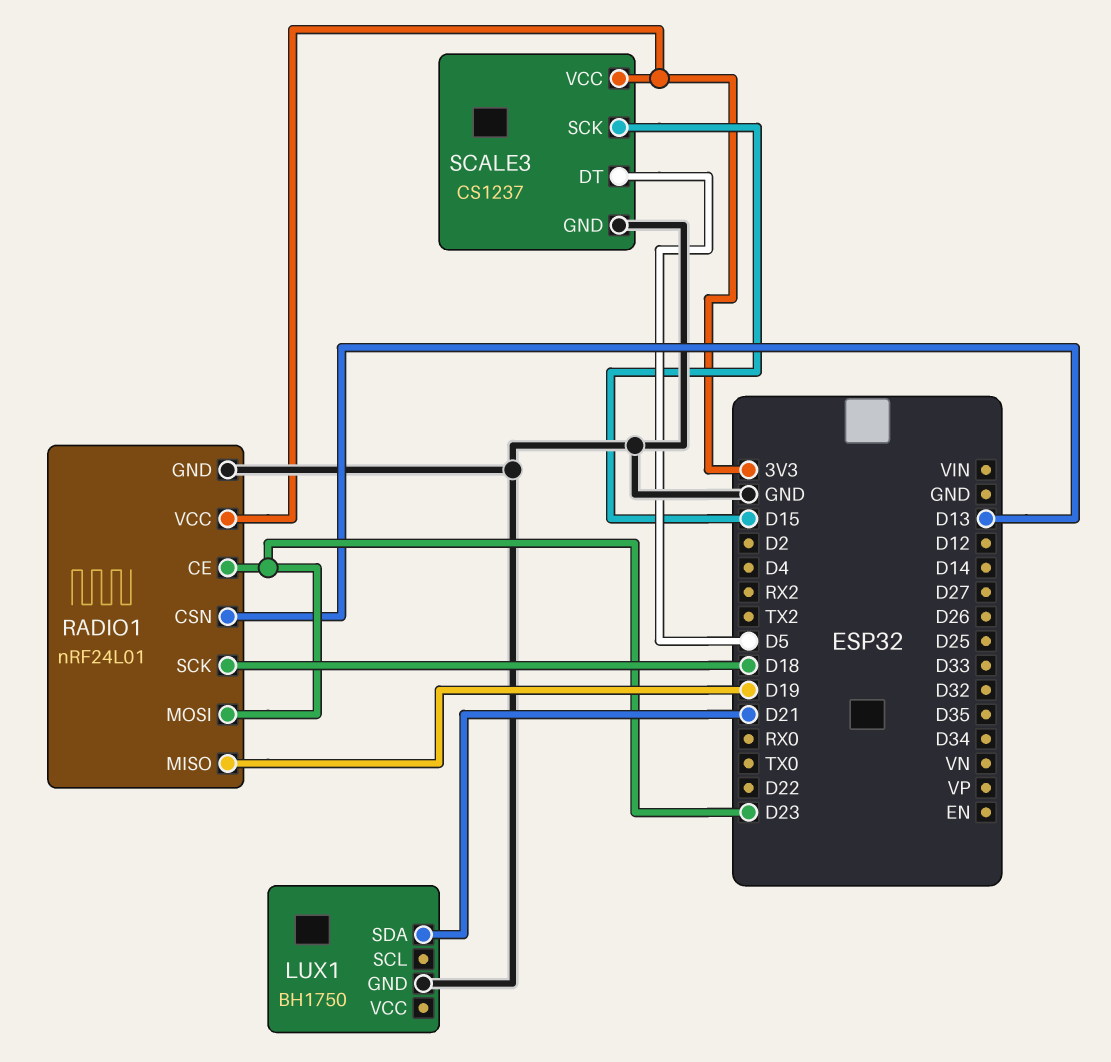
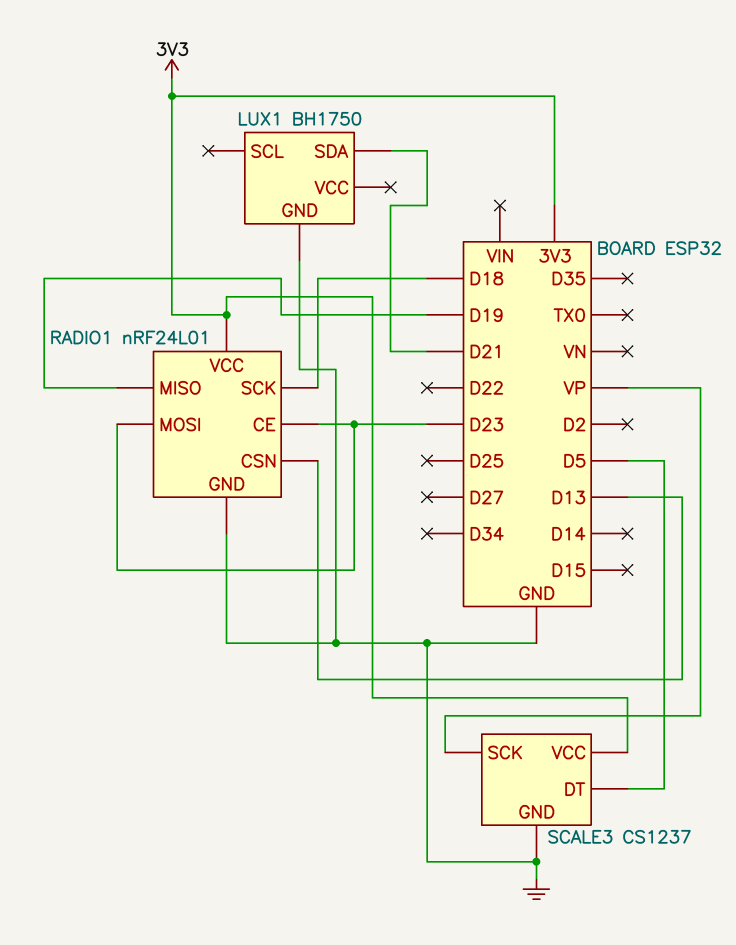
SCALE3 pin SCK: D15 -> VP

